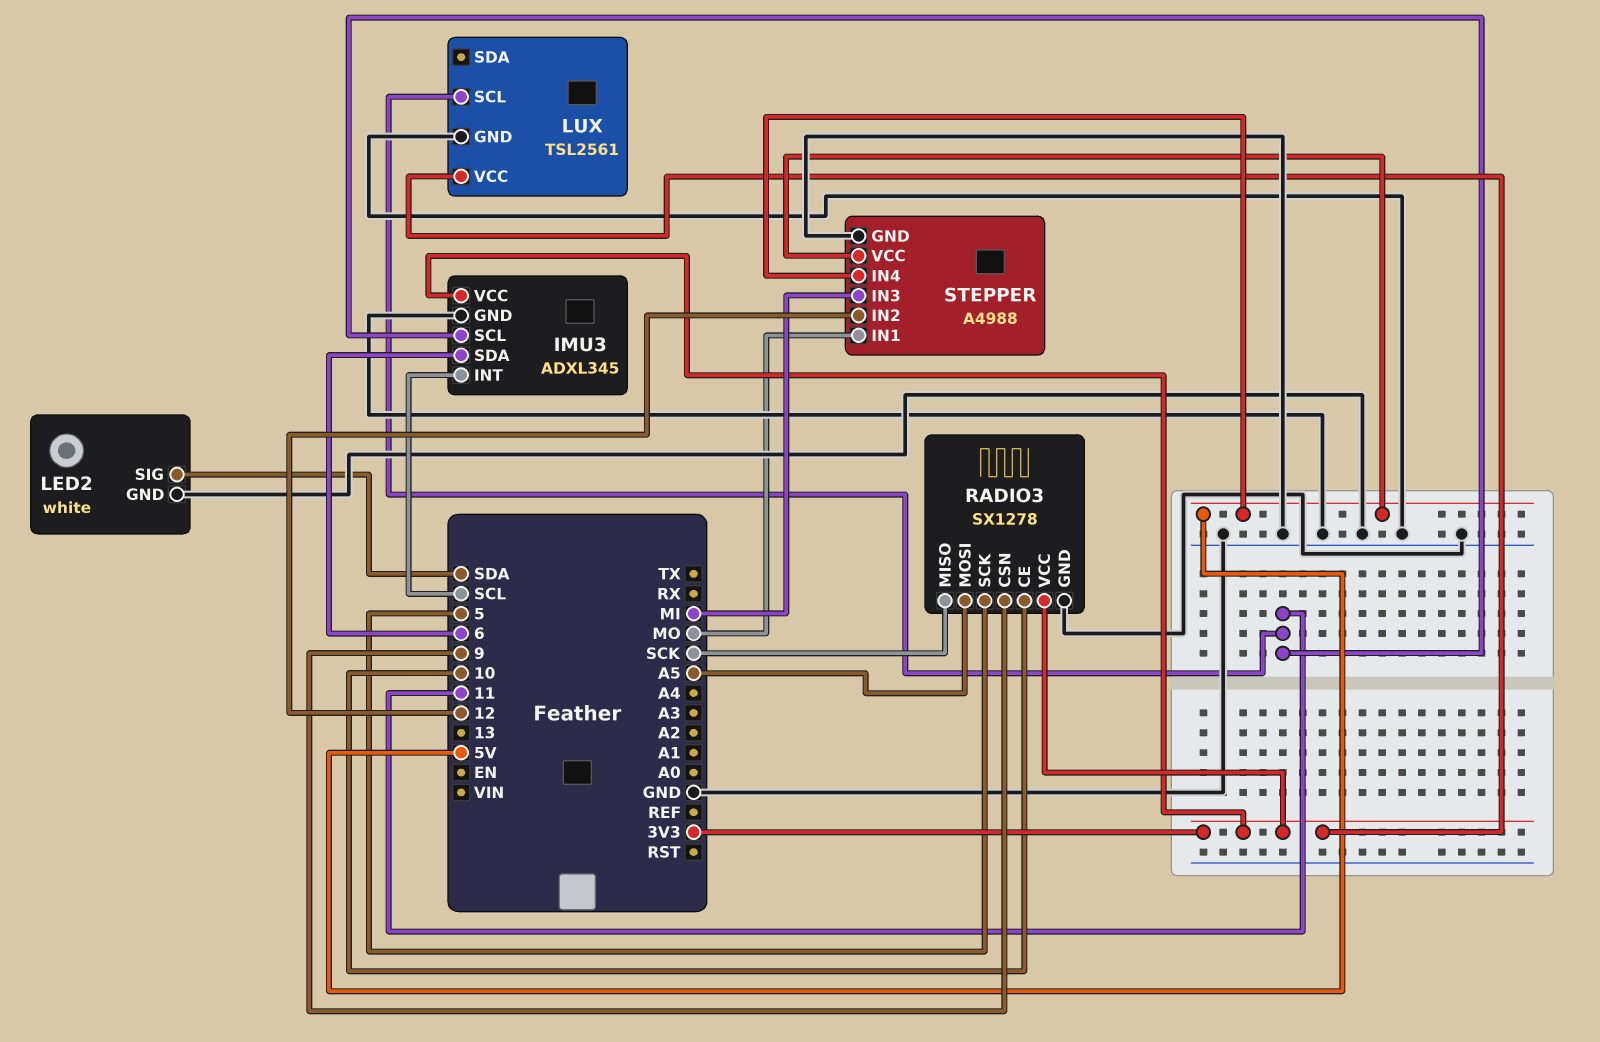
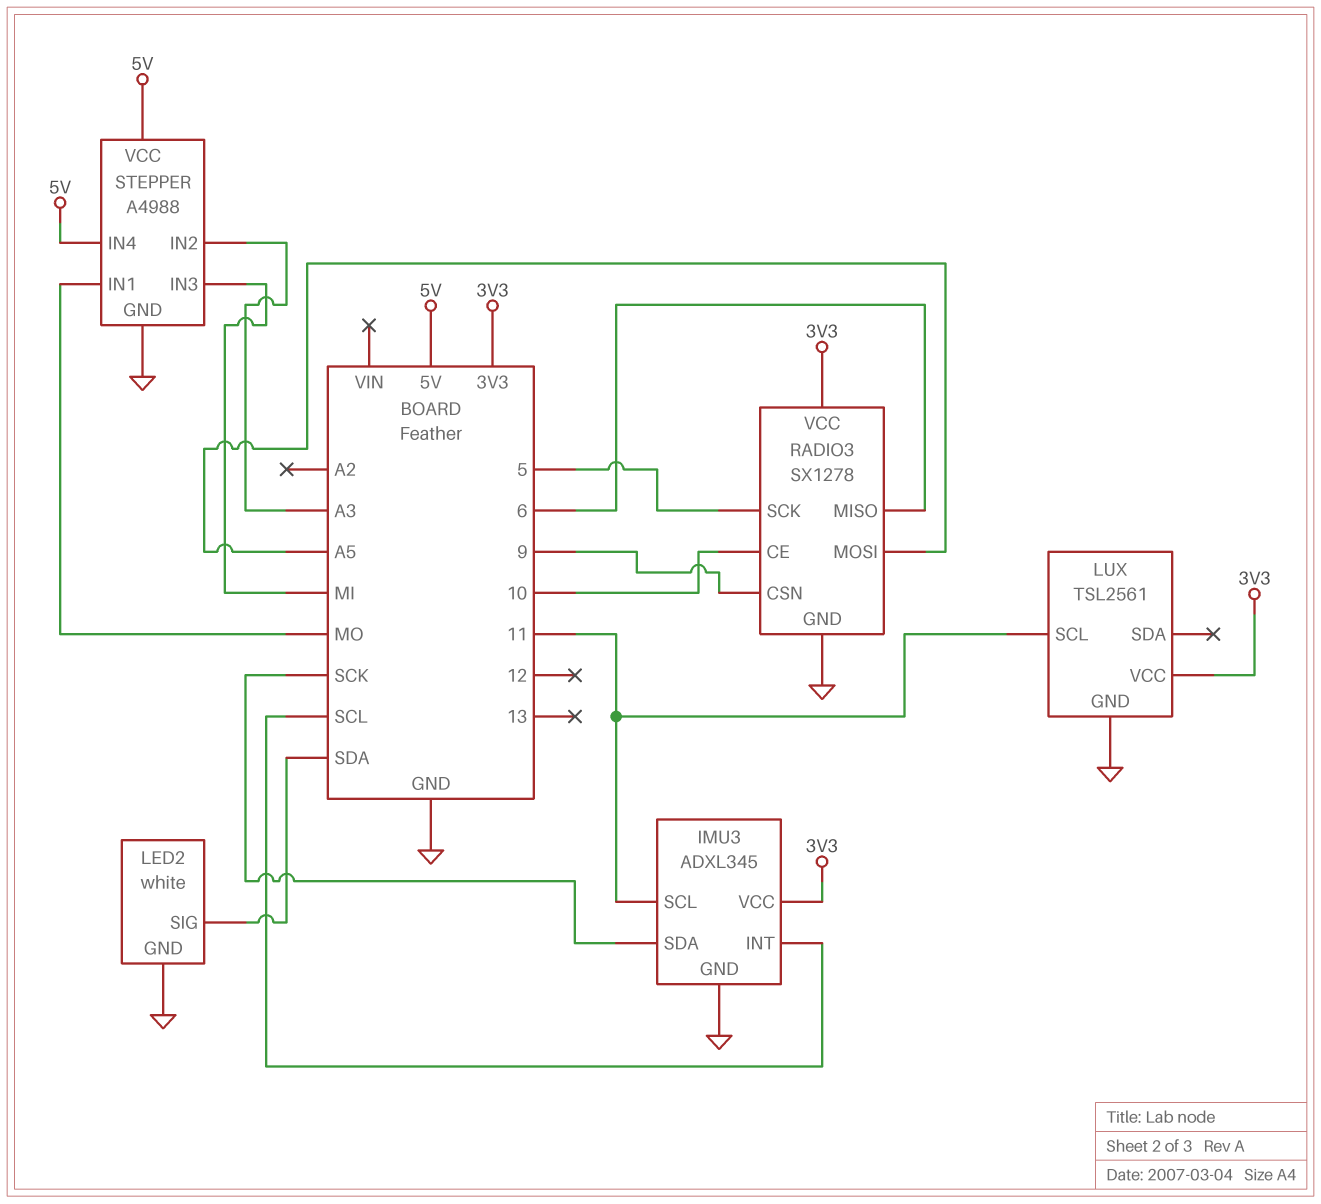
IMU3 pin SDA: 6 -> SCK
RADIO3 pin MISO: SCK -> 6
STEPPER pin IN2: 12 -> A3

